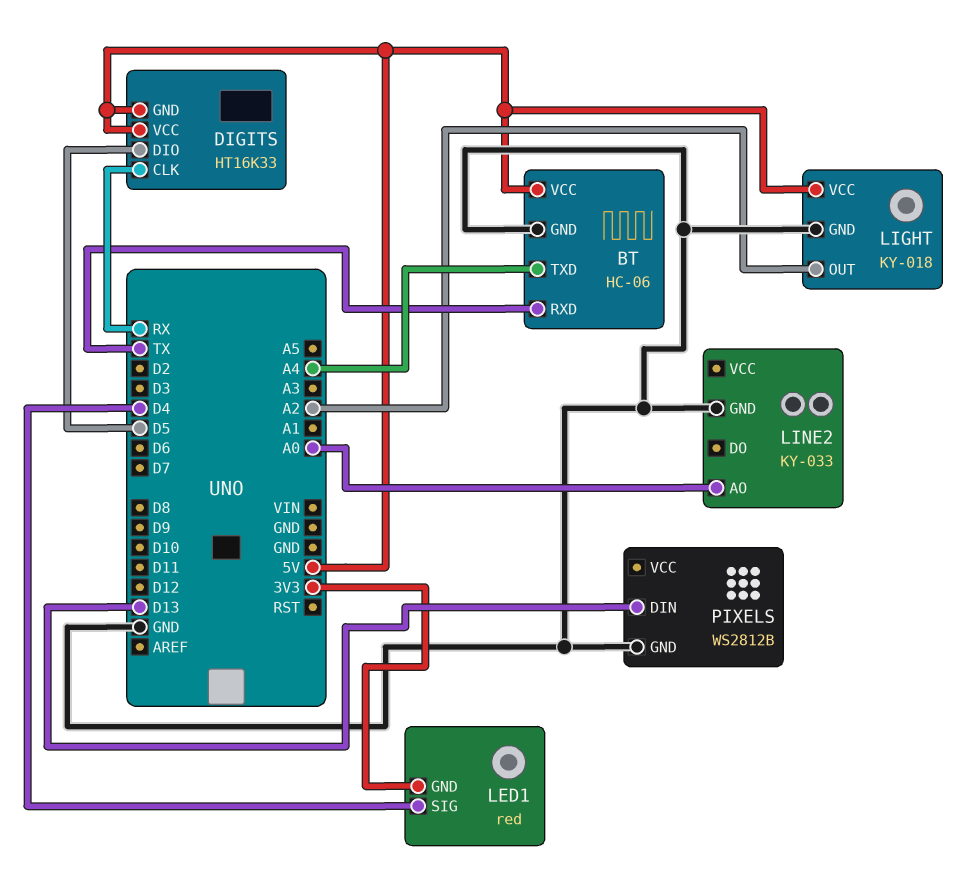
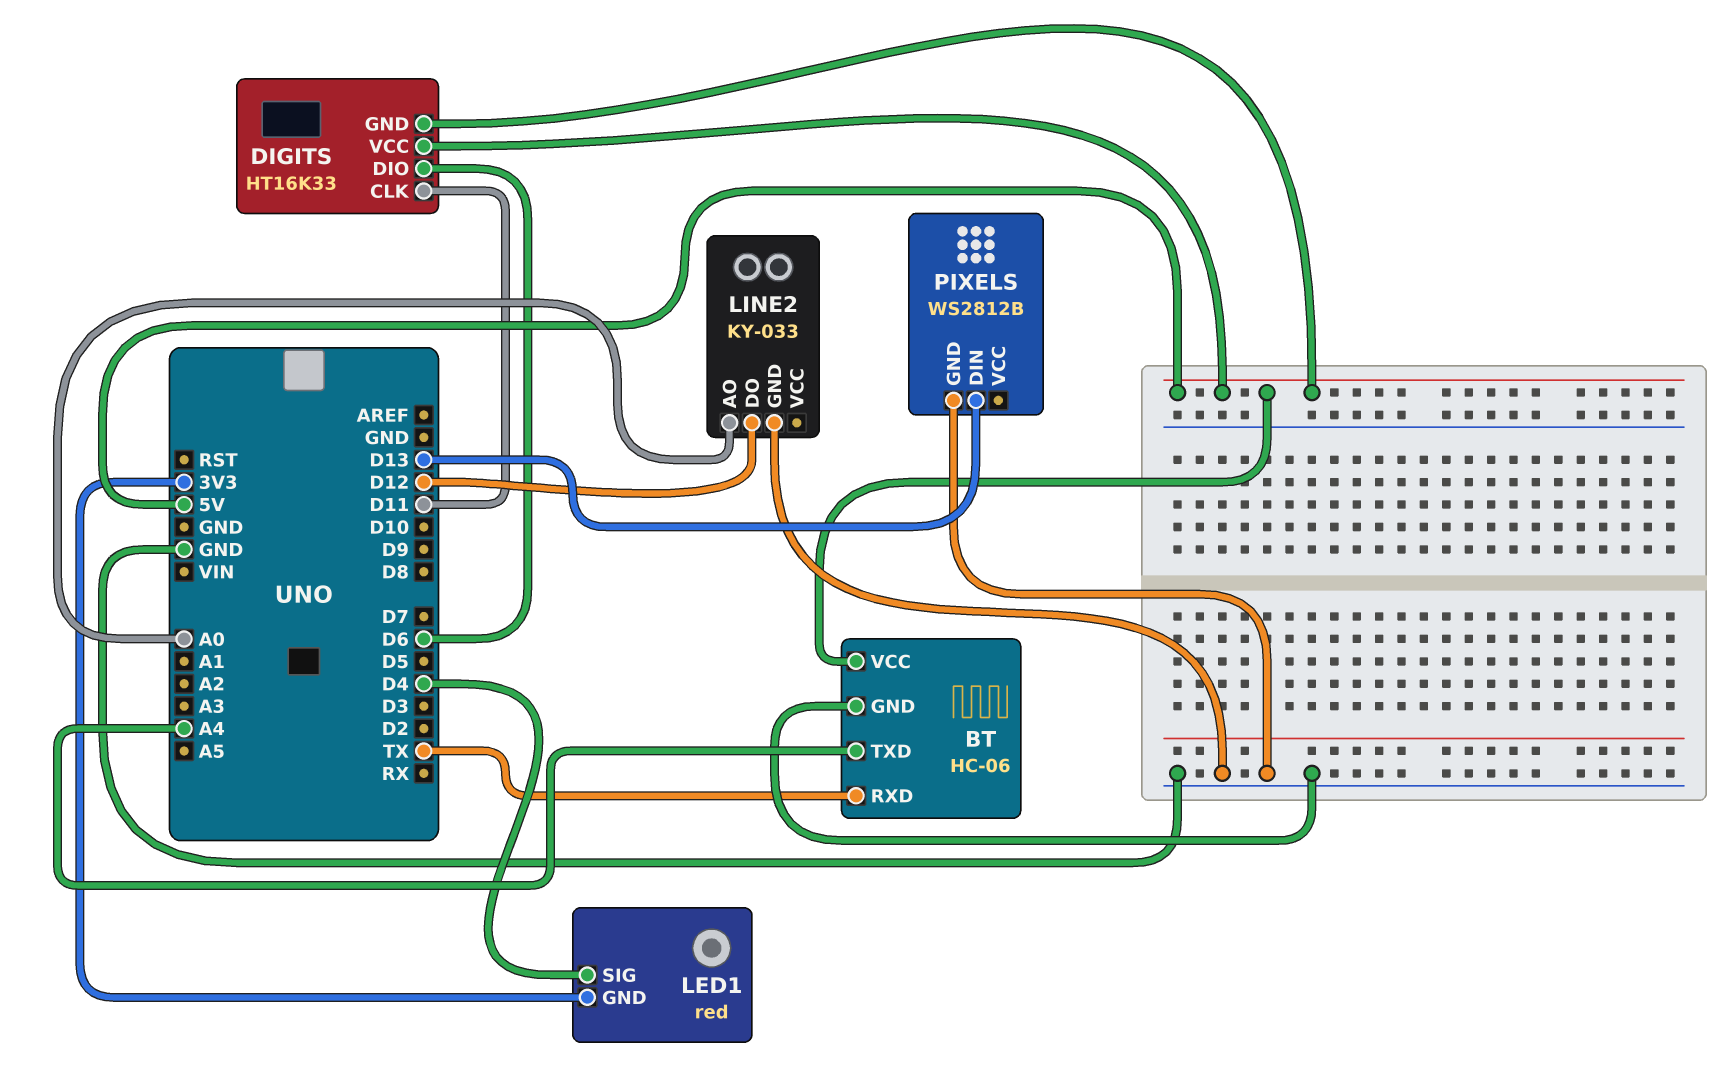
DIGITS pin CLK: RX -> D11
DIGITS pin DIO: D5 -> D6
LIGHT: KY-018 -> none
LIGHT pin GND: GND -> none
LIGHT pin OUT: A2 -> none
LIGHT pin VCC: 5V -> none
LINE2 pin DO: none -> D12

